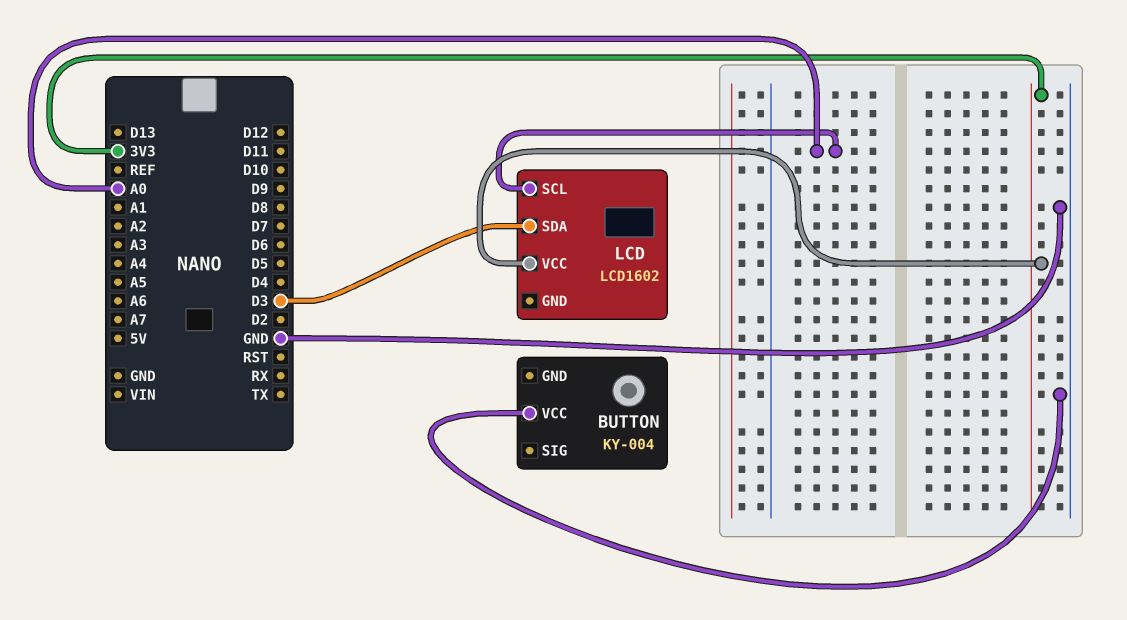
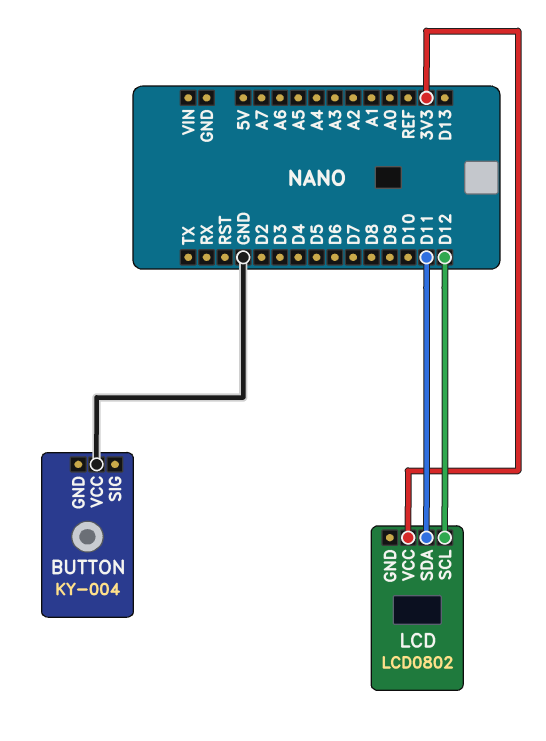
LCD: LCD1602 -> LCD0802
LCD pin SCL: A0 -> D12
LCD pin SDA: D3 -> D11

